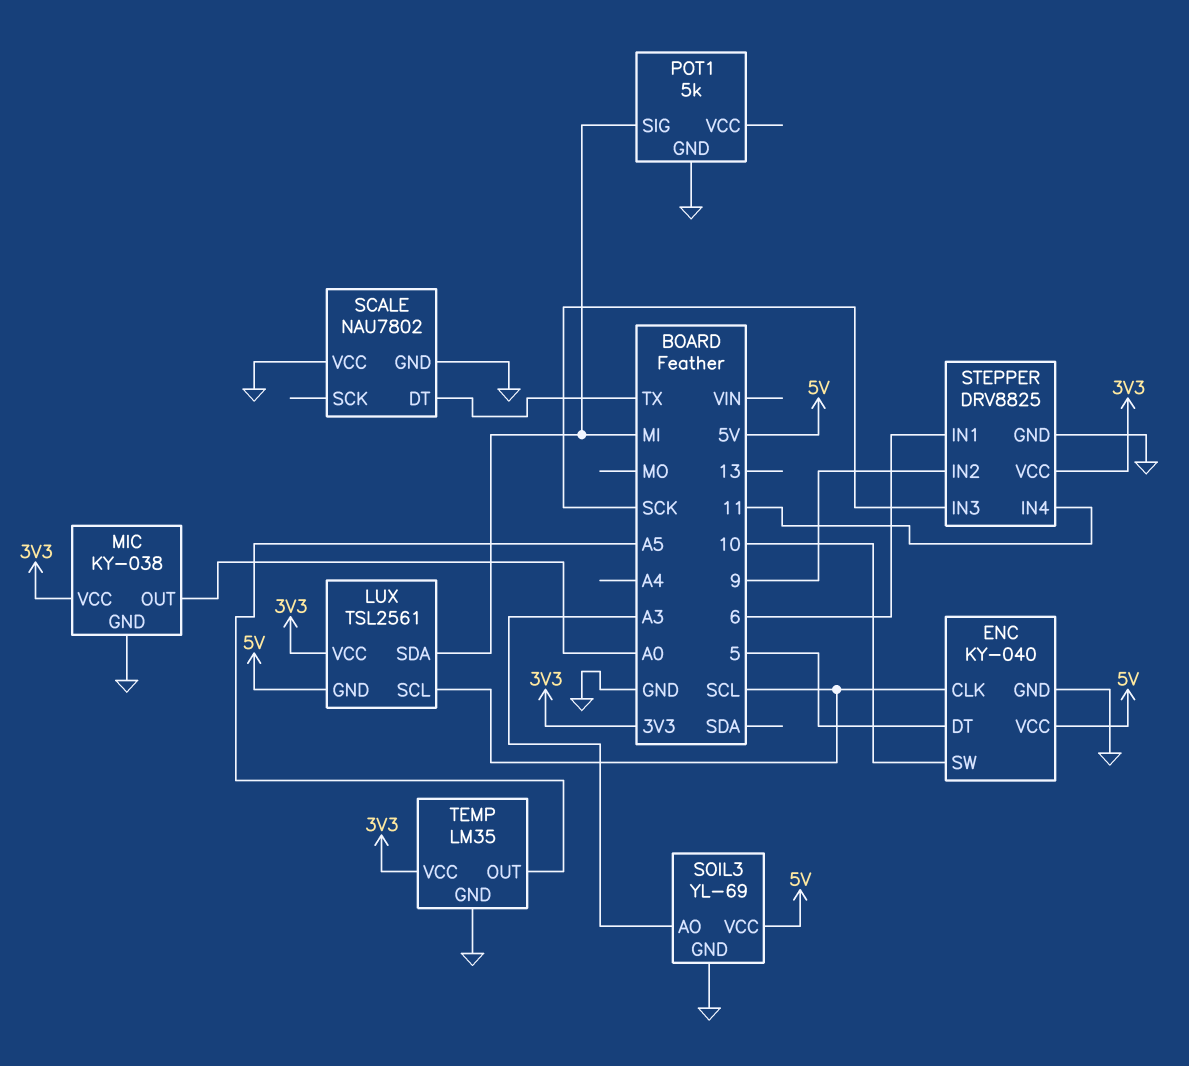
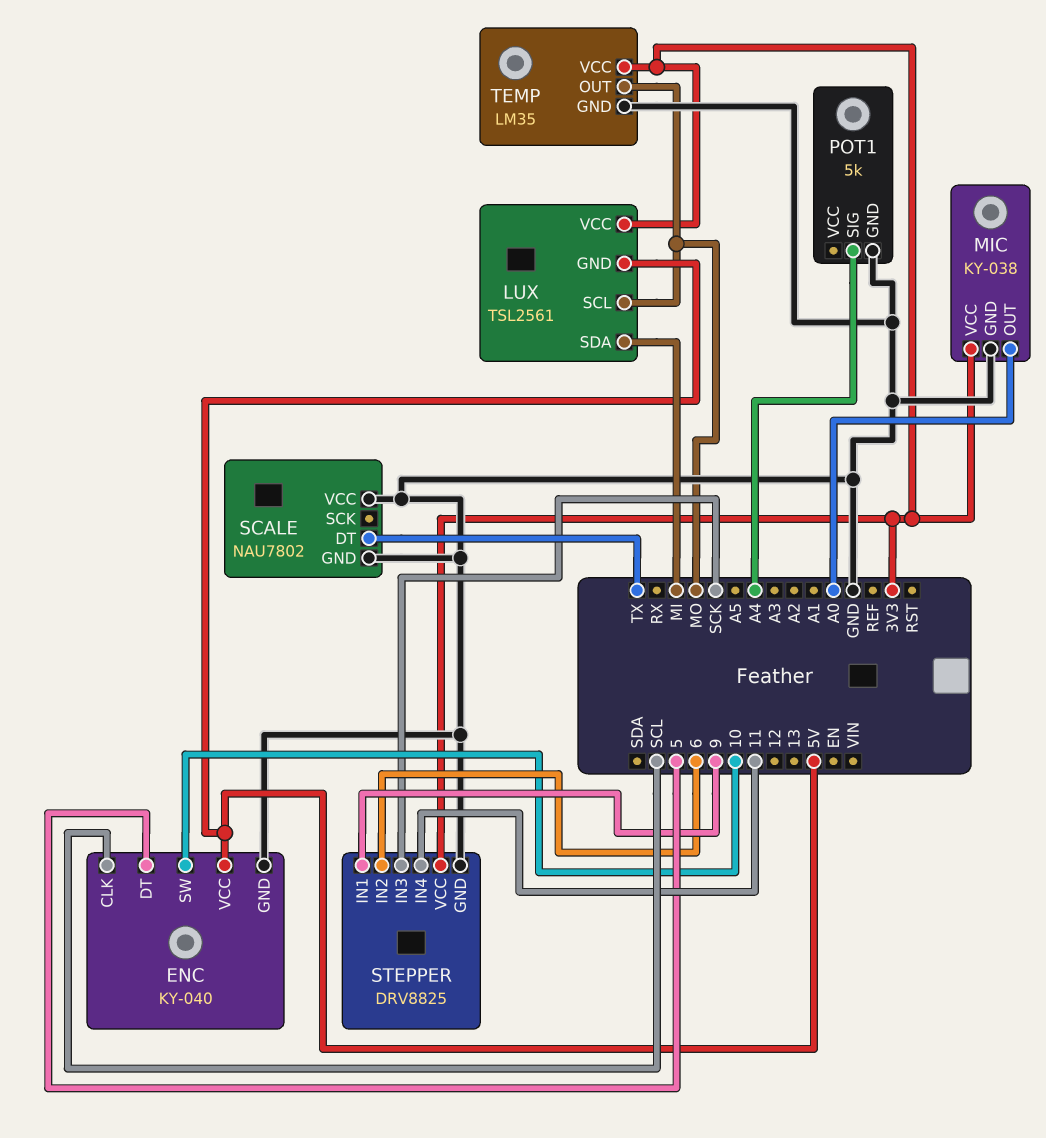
LUX pin SCL: SCL -> MO
POT1 pin SIG: MI -> A4
SOIL3: YL-69 -> none
SOIL3 pin AO: A3 -> none
SOIL3 pin GND: GND -> none
SOIL3 pin VCC: 5V -> none
STEPPER pin IN1: 6 -> 9
STEPPER pin IN2: 9 -> 6
TEMP pin OUT: A5 -> MO

